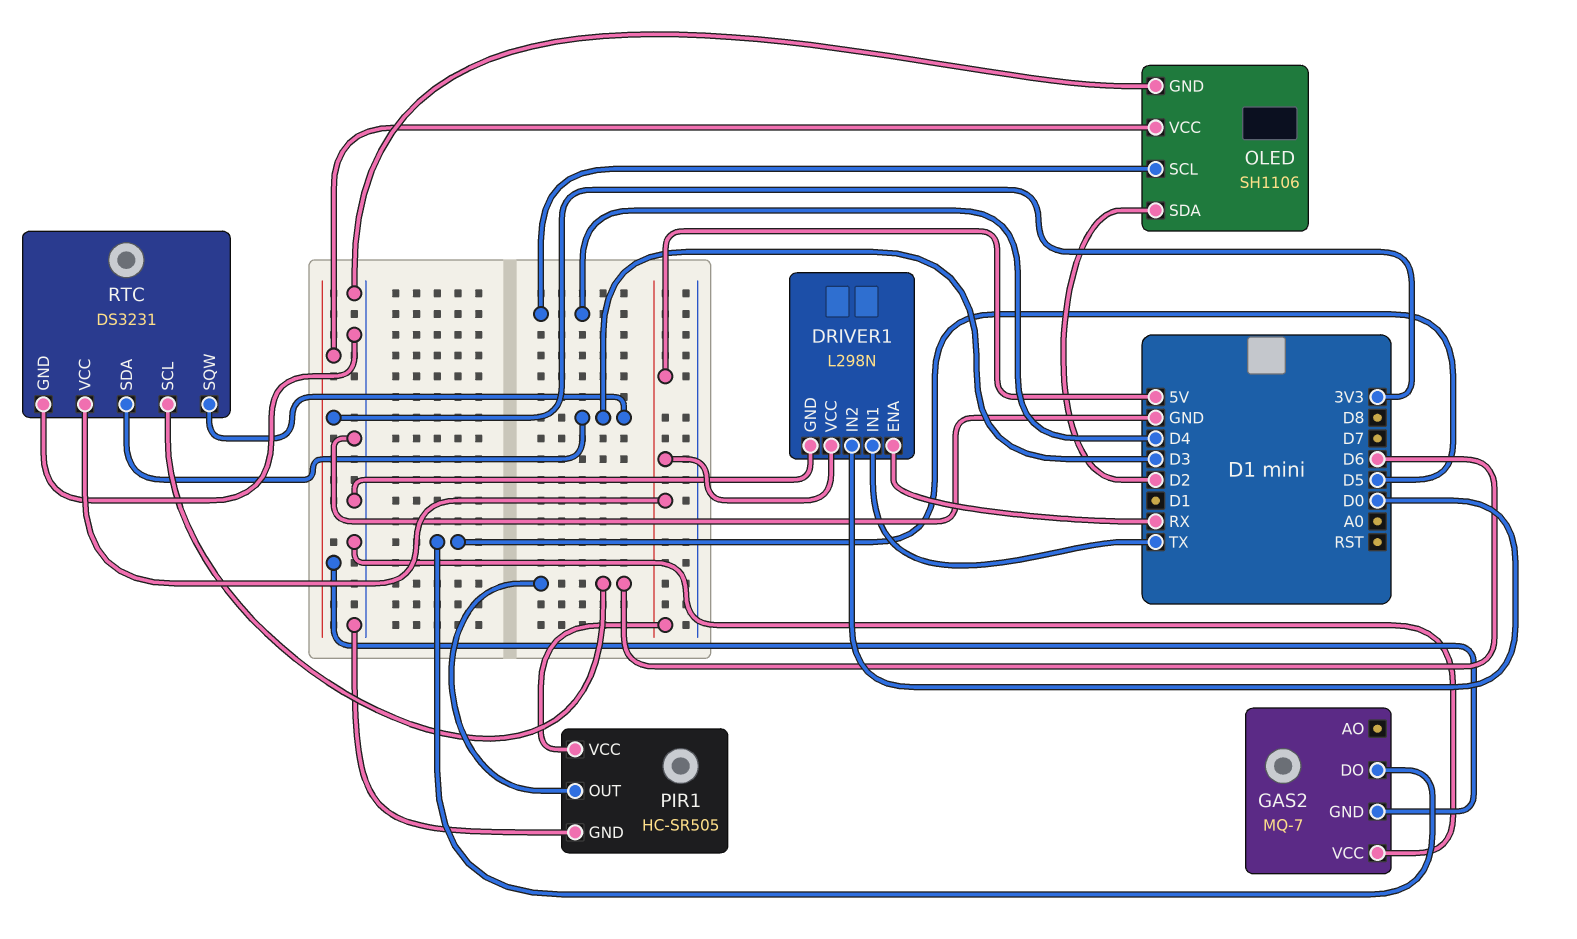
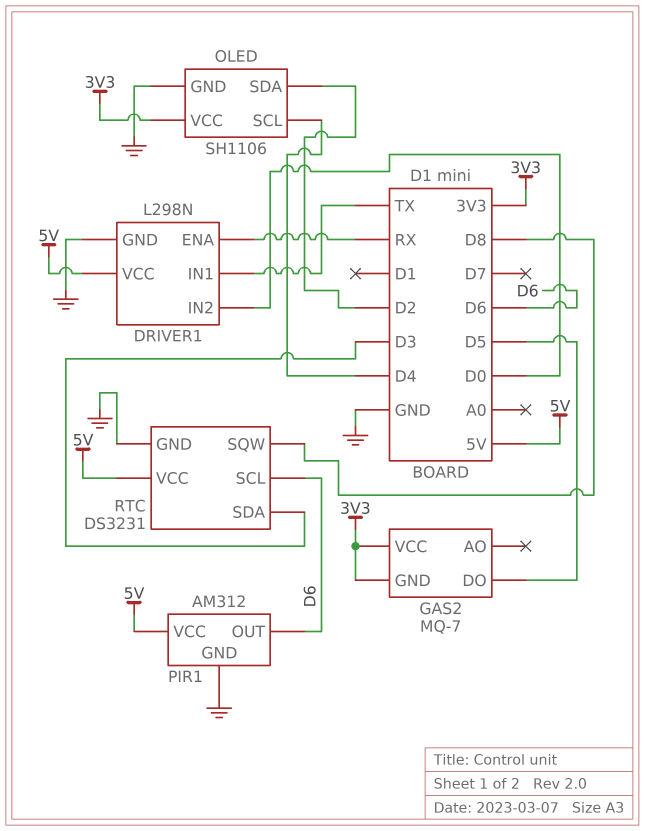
GAS2 pin VCC: GND -> 3V3
PIR1: HC-SR505 -> AM312
RTC pin SQW: D3 -> D8

